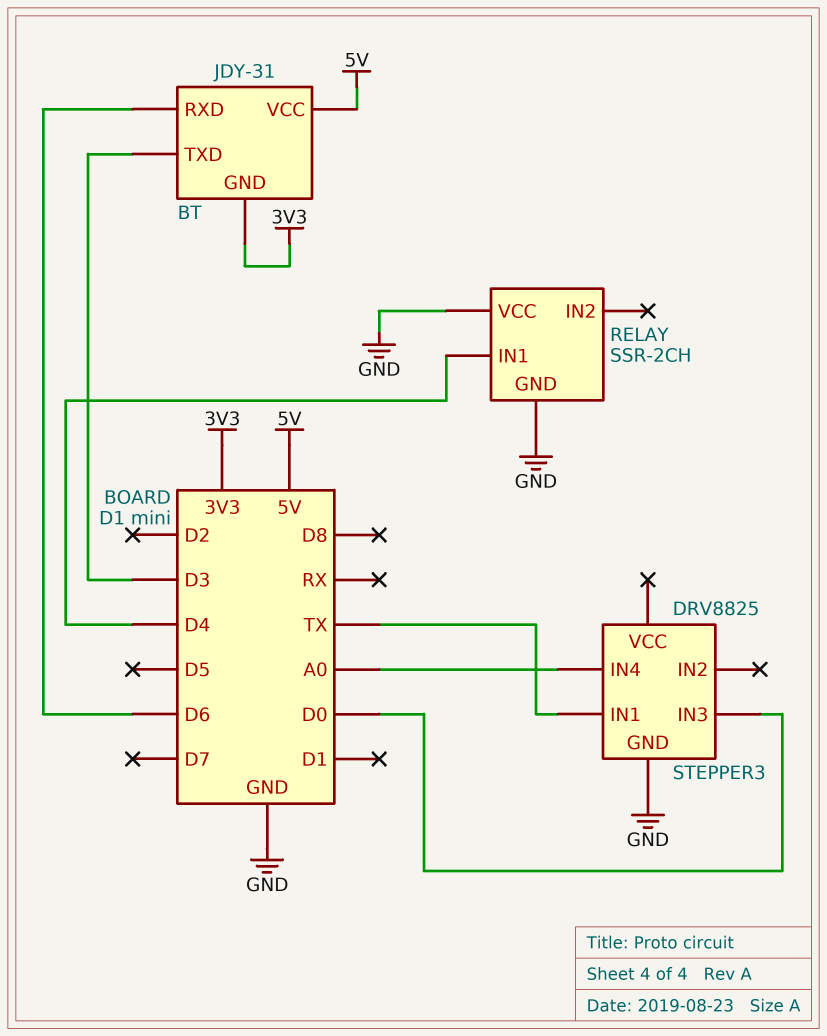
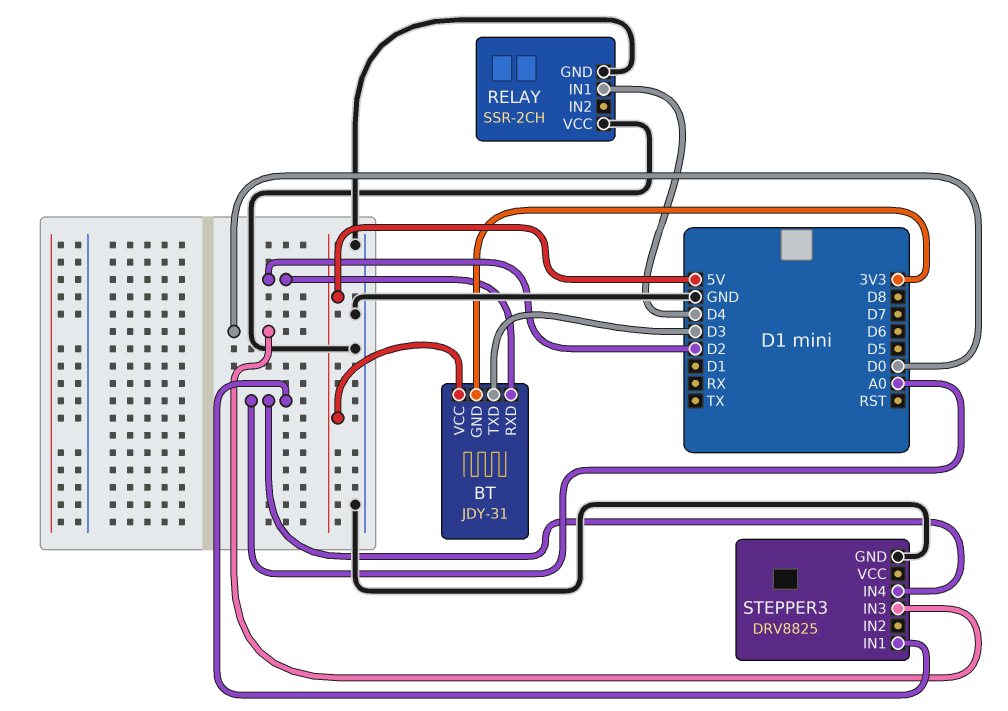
BT pin RXD: D6 -> D2
STEPPER3 pin IN1: TX -> A0

